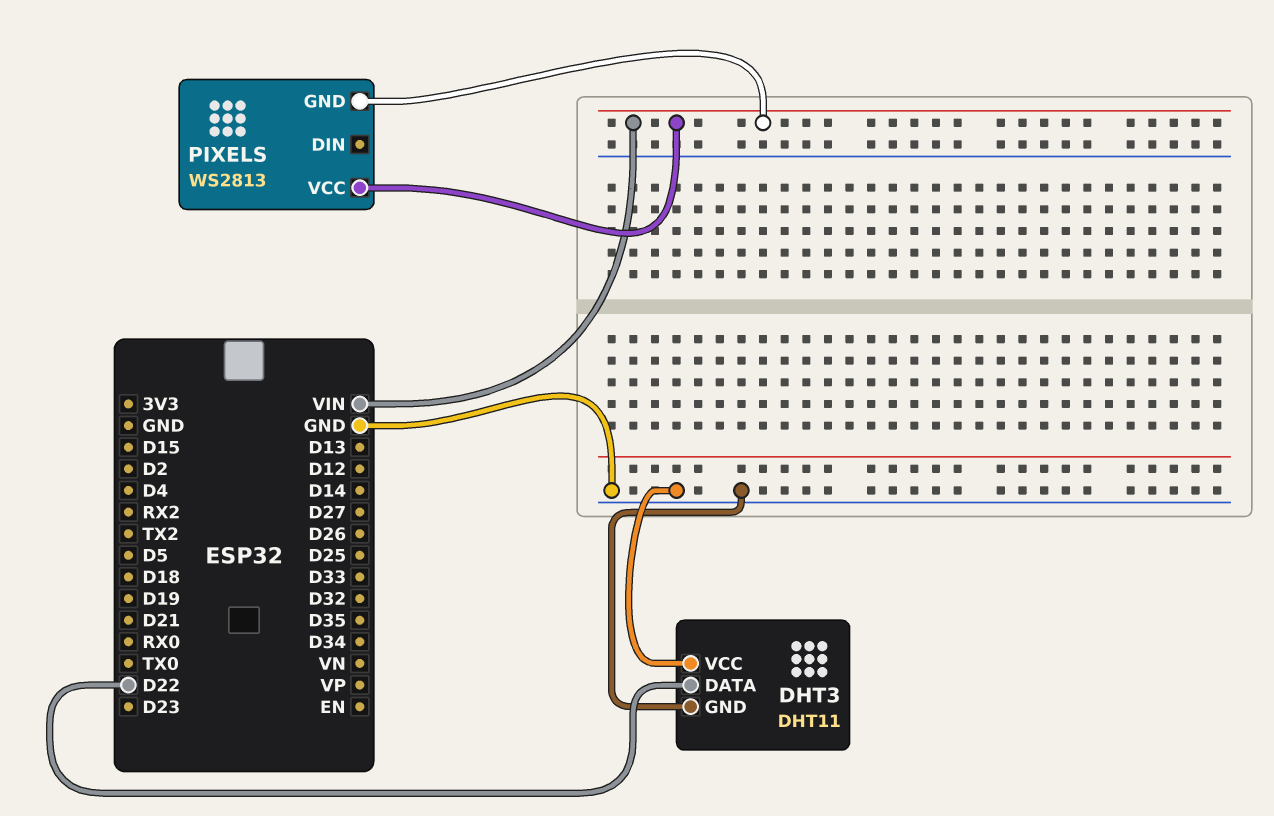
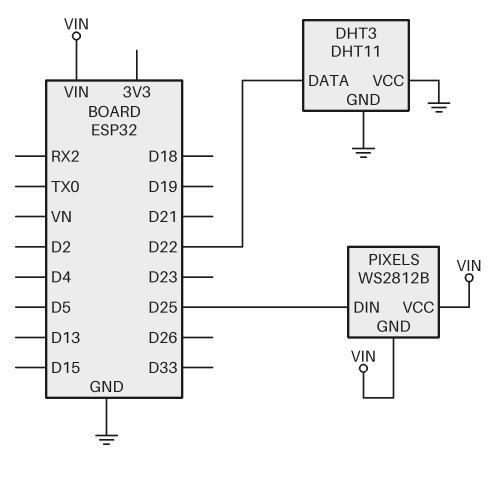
PIXELS: WS2813 -> WS2812B
PIXELS pin DIN: none -> D25

